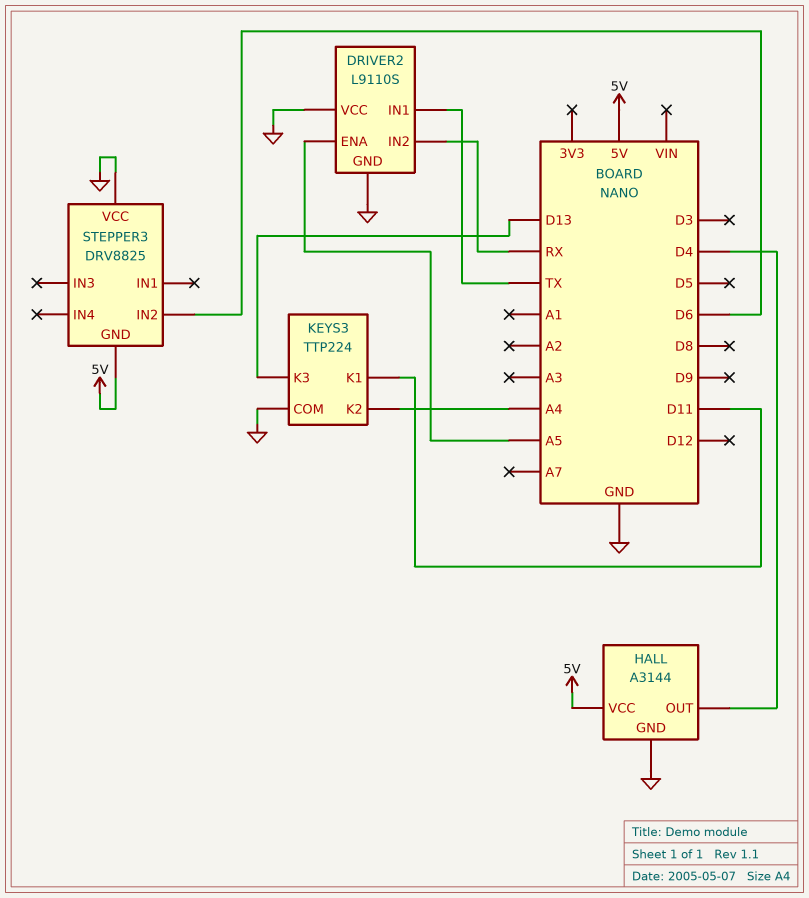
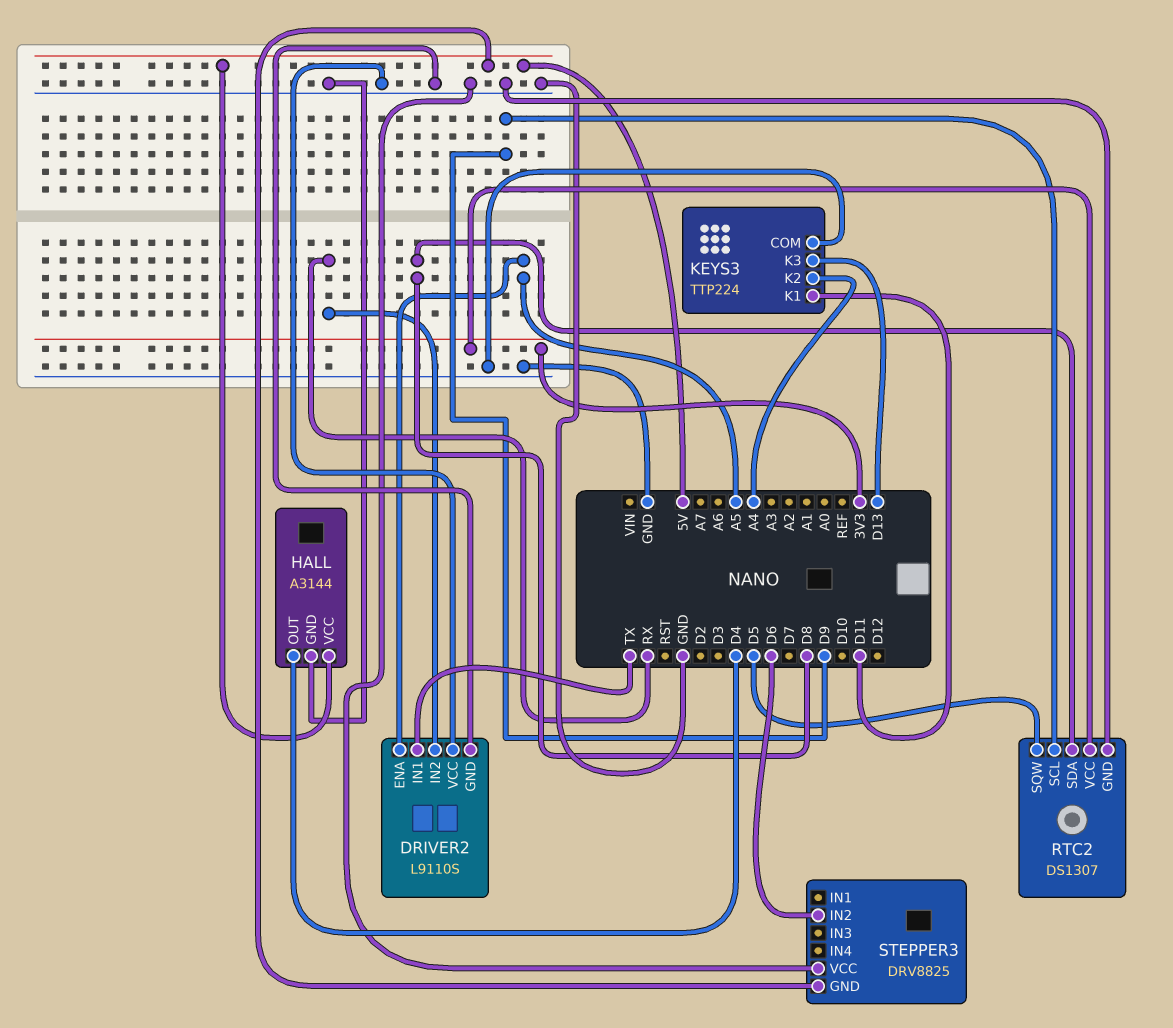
RTC2: none -> DS1307
RTC2 pin GND: none -> GND
RTC2 pin SCL: none -> D9
RTC2 pin SDA: none -> D8
RTC2 pin SQW: none -> D5
RTC2 pin VCC: none -> 3V3

